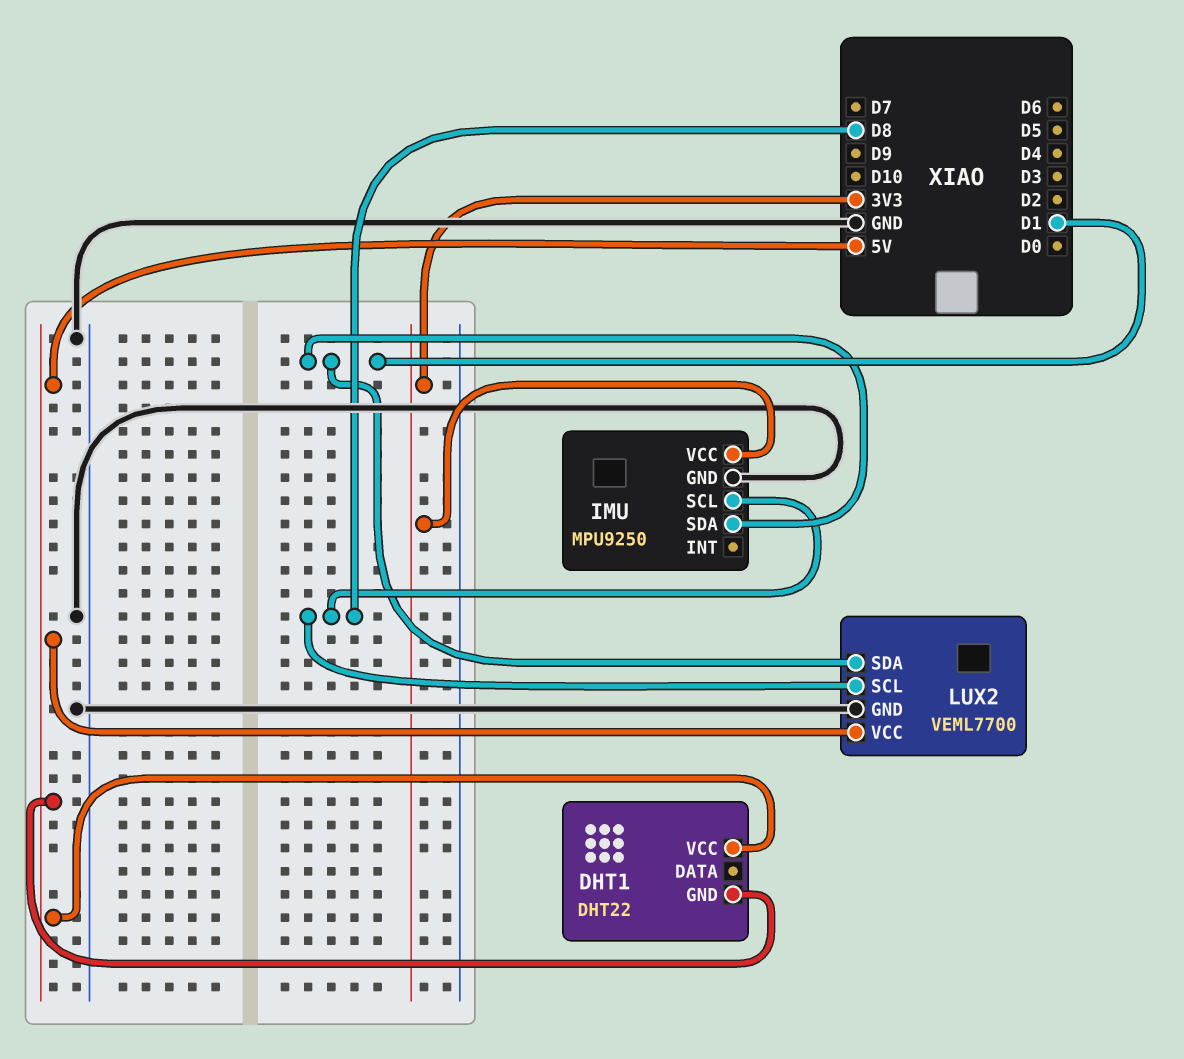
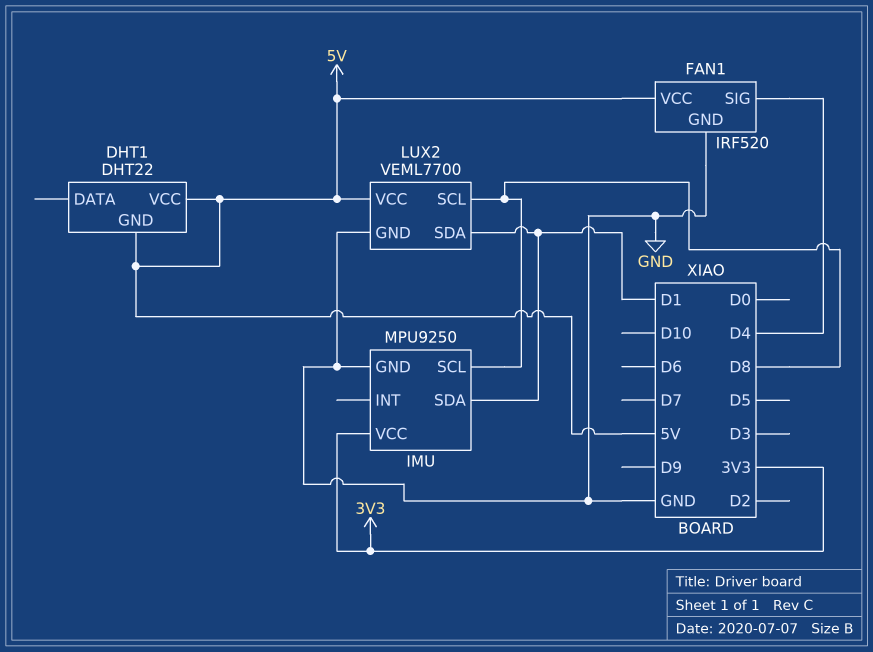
FAN1: none -> IRF520
FAN1 pin GND: none -> GND
FAN1 pin SIG: none -> D4
FAN1 pin VCC: none -> 5V

